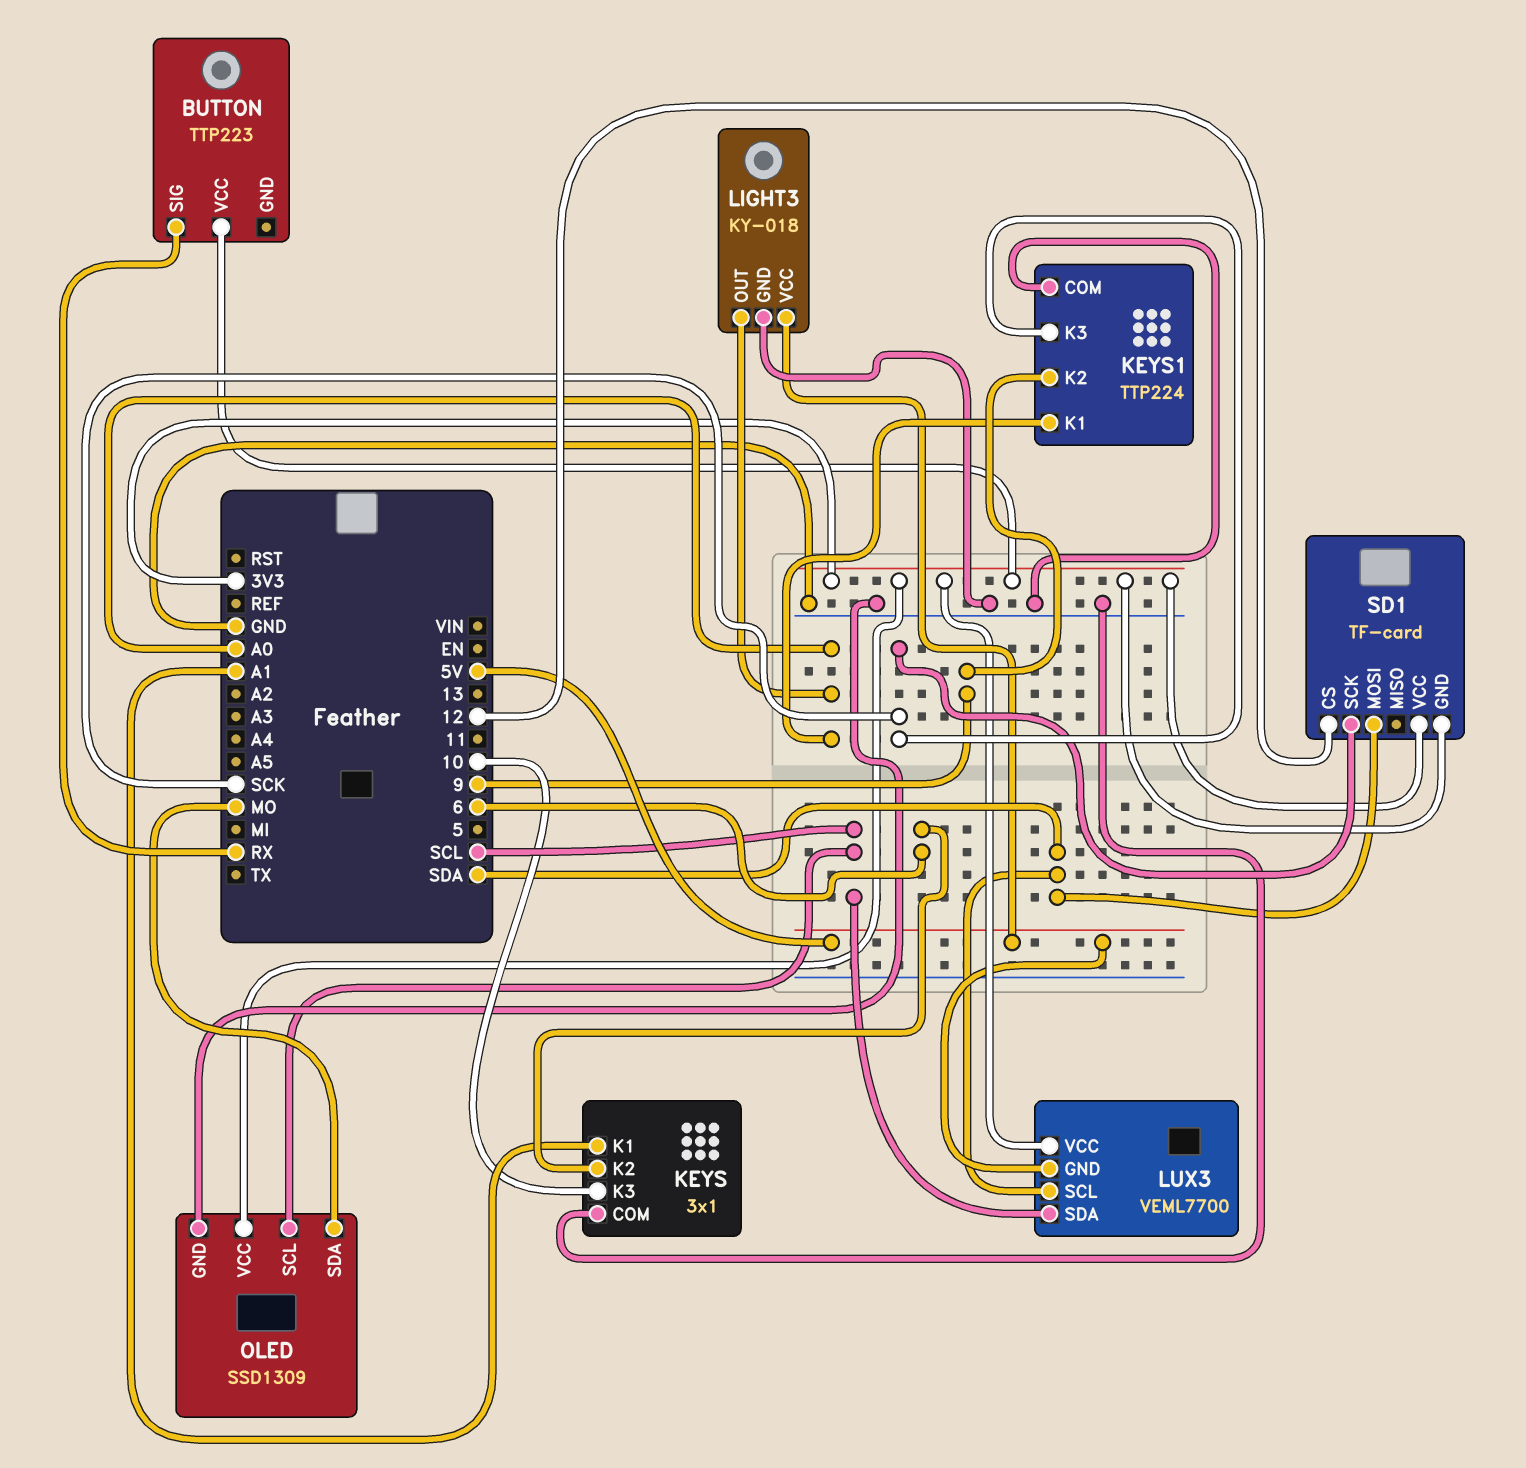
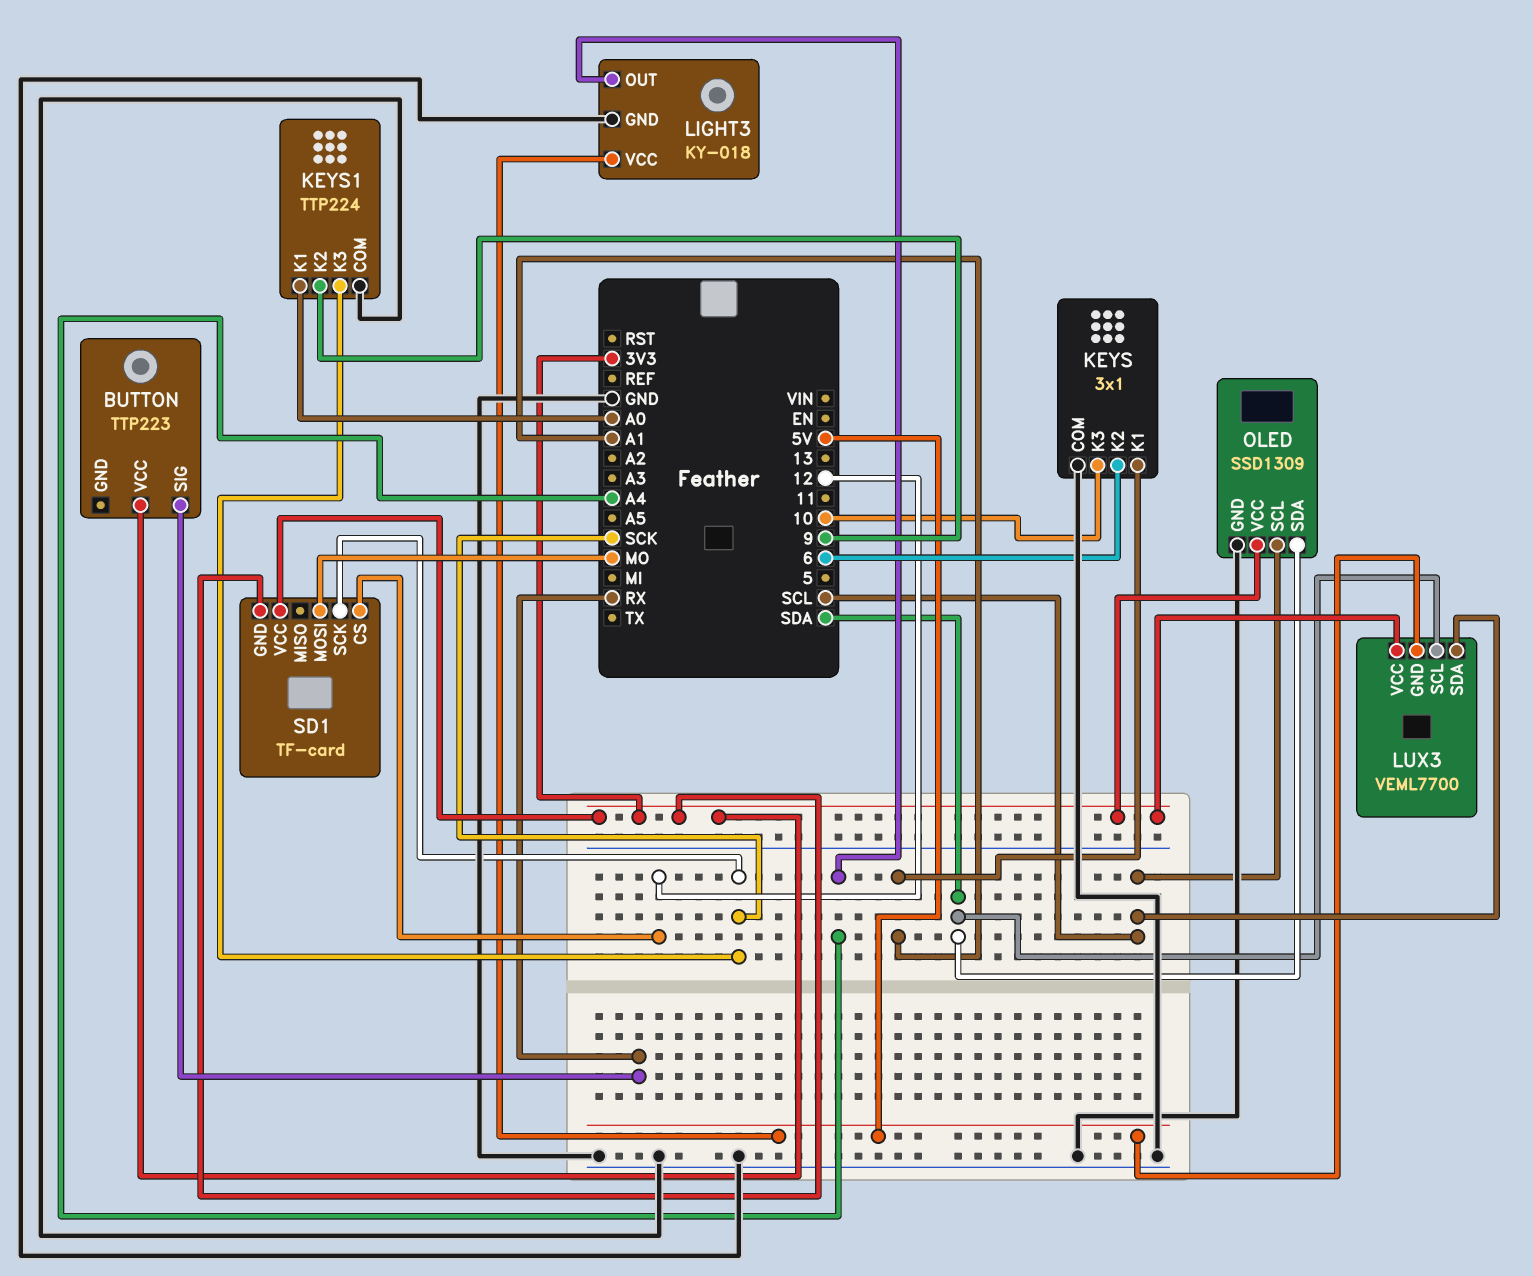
LIGHT3 pin OUT: A0 -> A4
OLED pin SDA: MO -> SDA
SD1 pin MOSI: SDA -> MO

